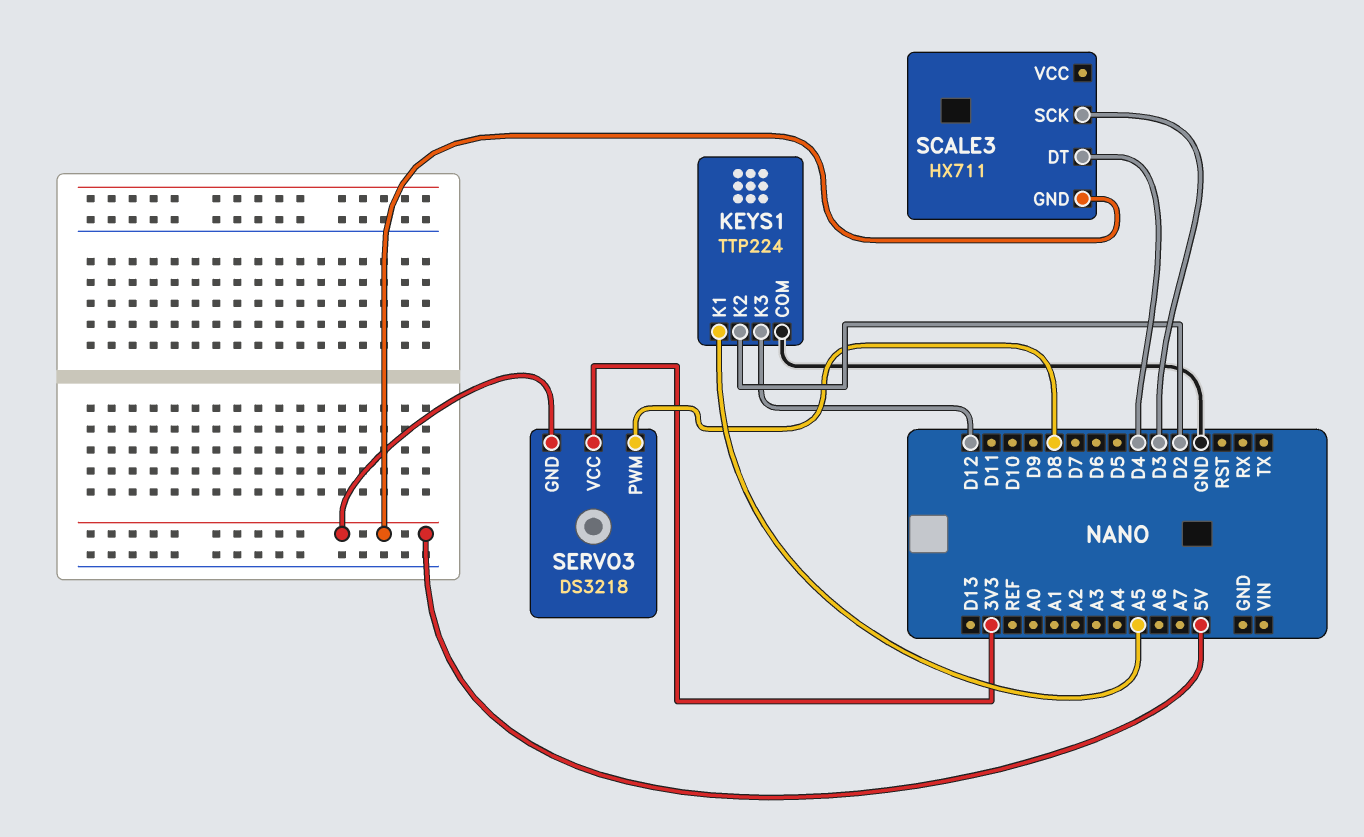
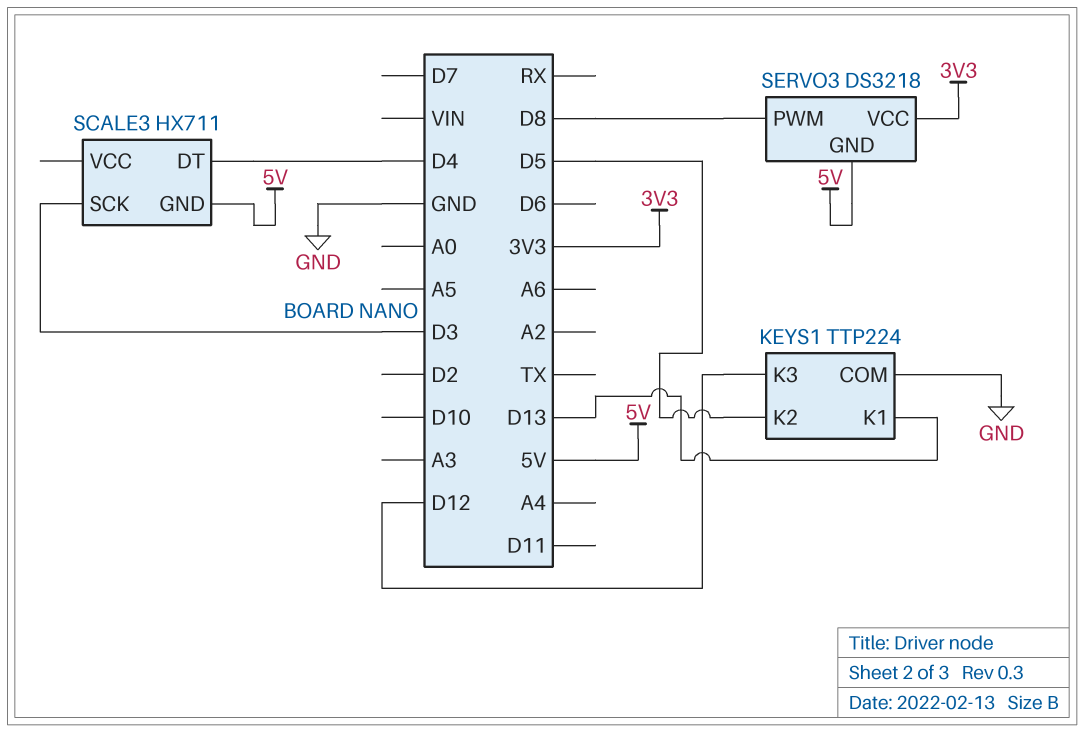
KEYS1 pin K1: A5 -> D13
KEYS1 pin K2: D2 -> D5

